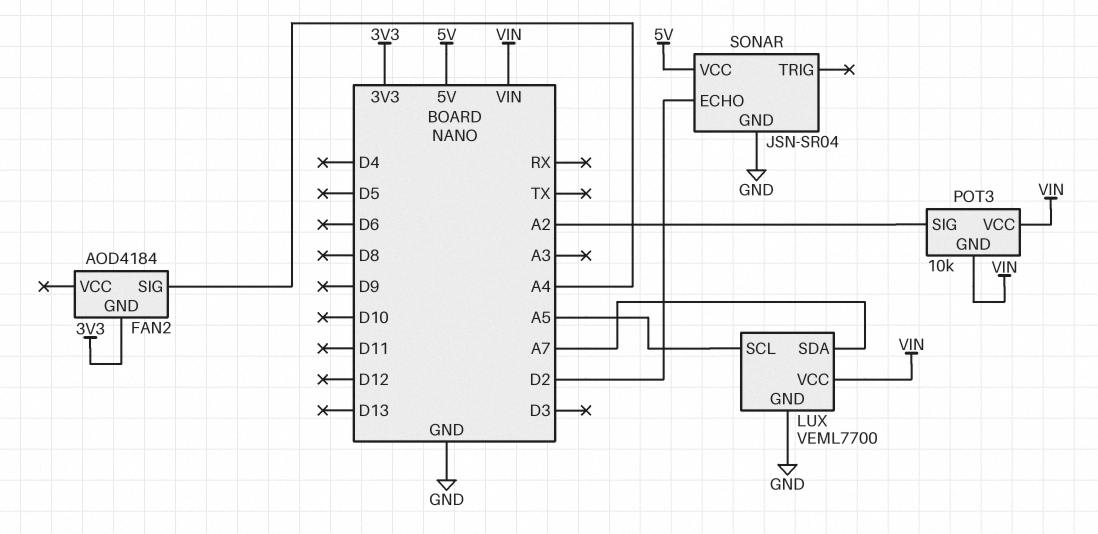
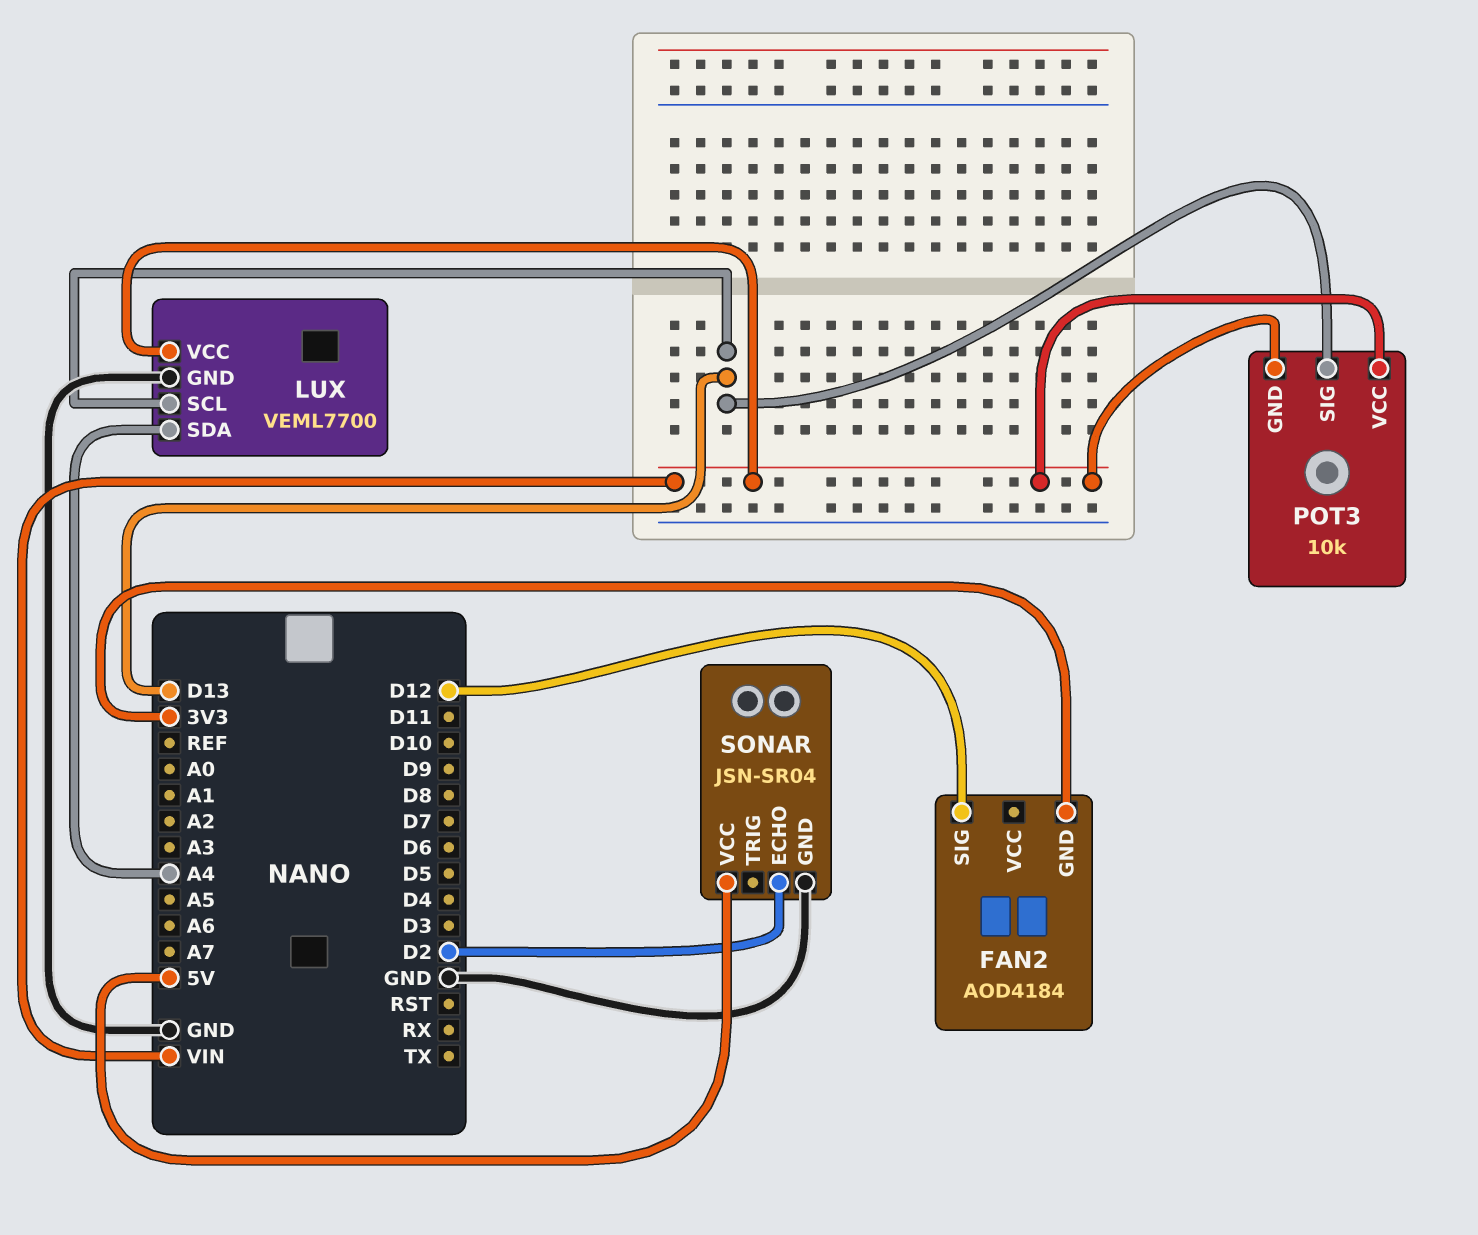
FAN2 pin SIG: A4 -> D12
LUX pin SCL: A5 -> D13
LUX pin SDA: A7 -> A4
POT3 pin SIG: A2 -> D13

